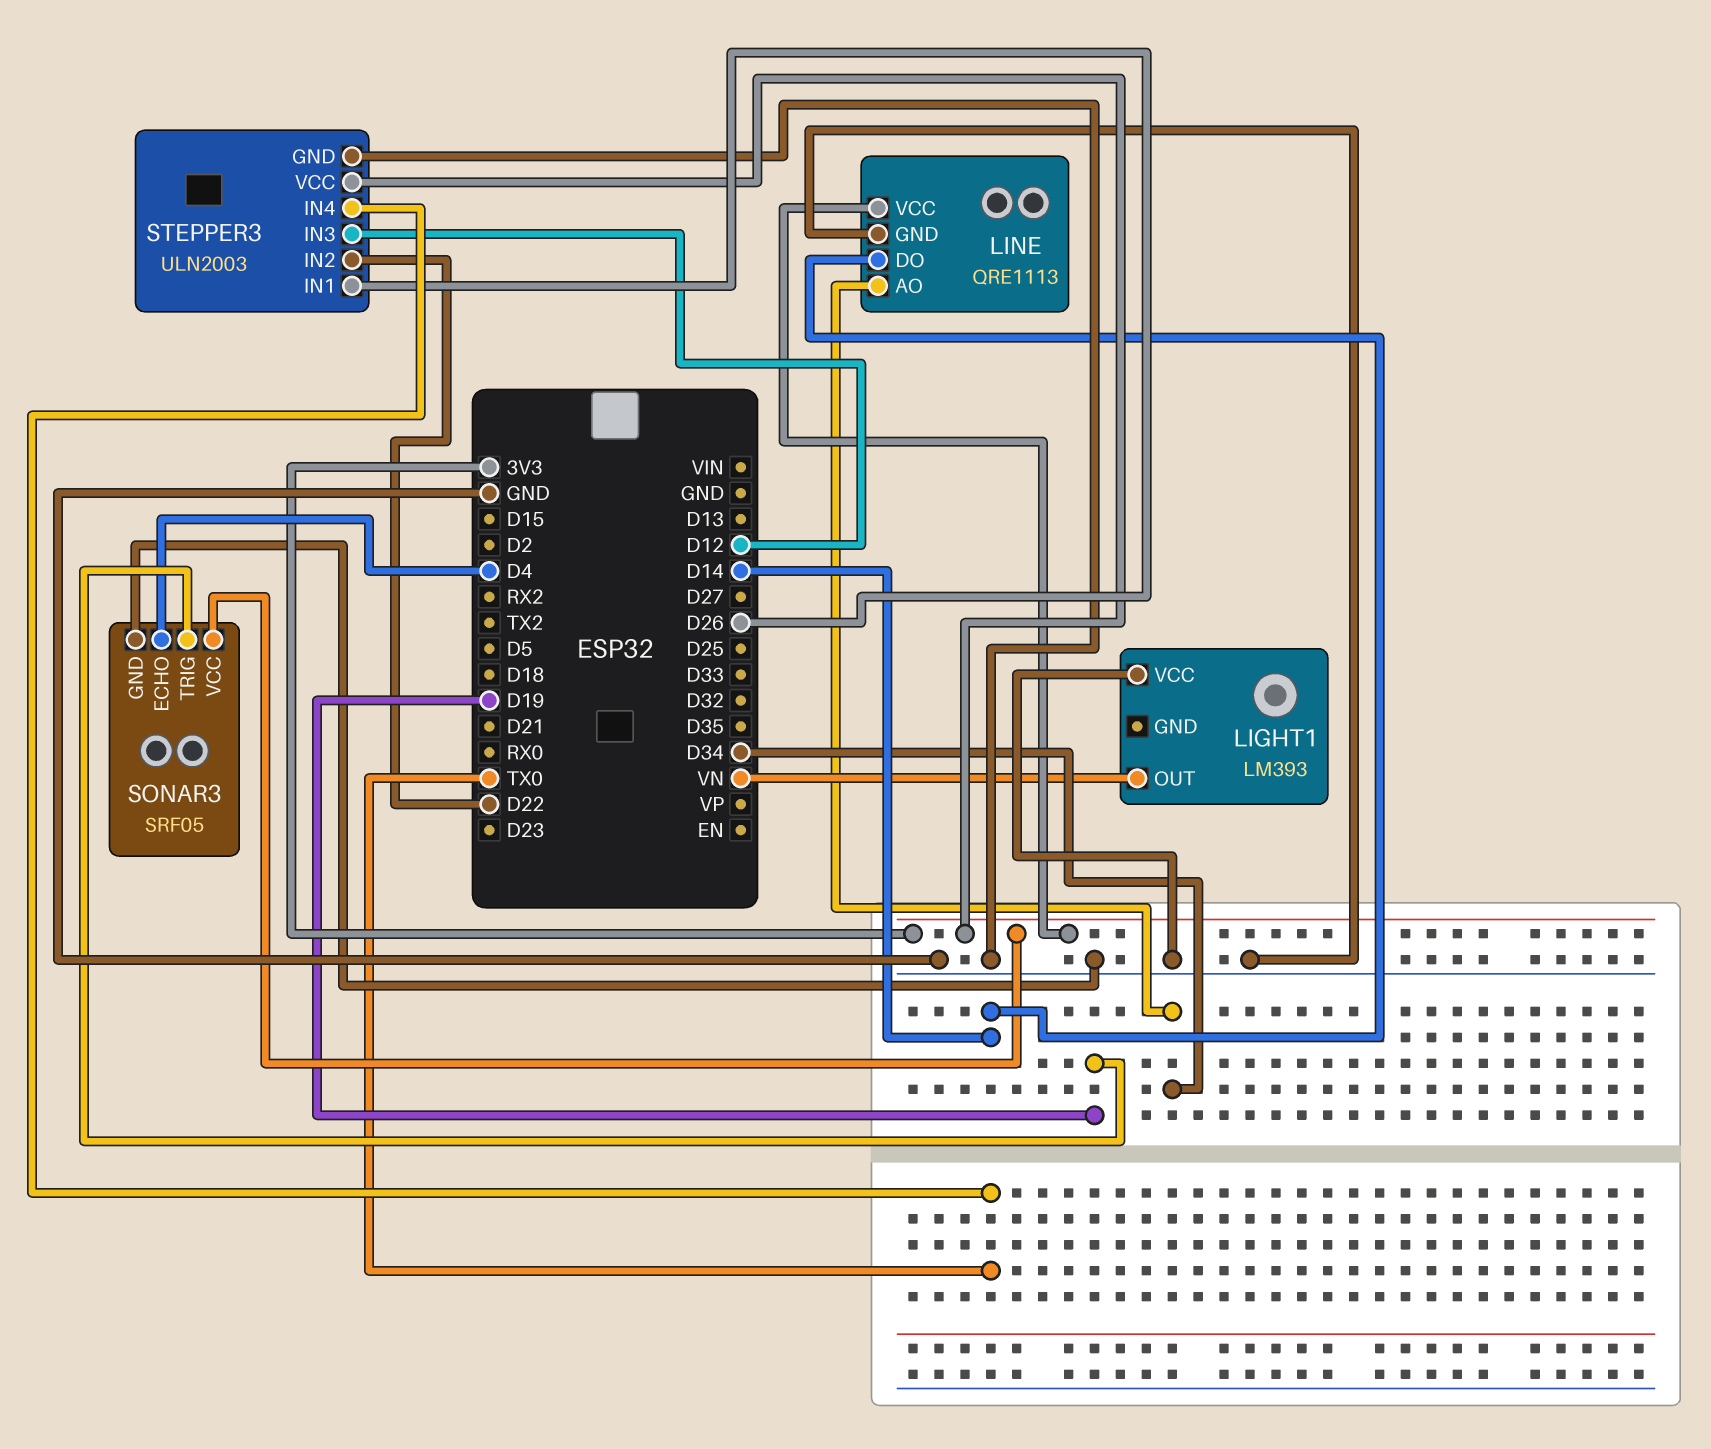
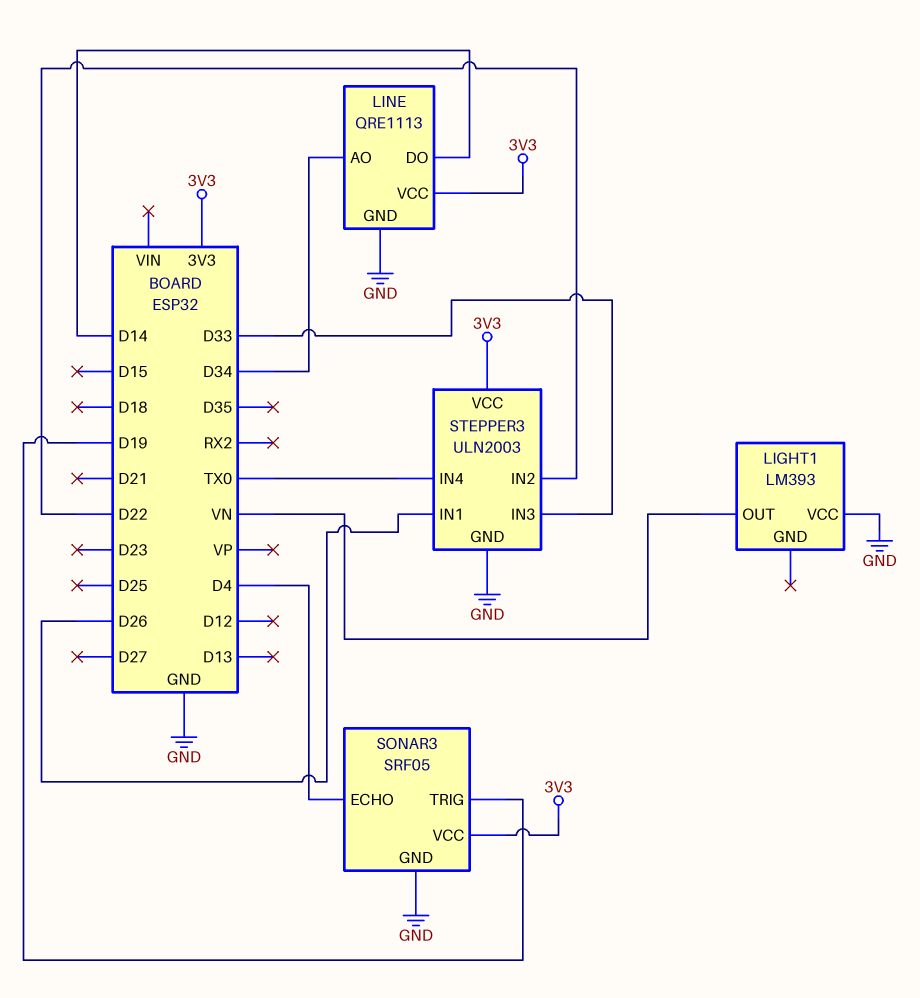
STEPPER3 pin IN3: D12 -> D33

